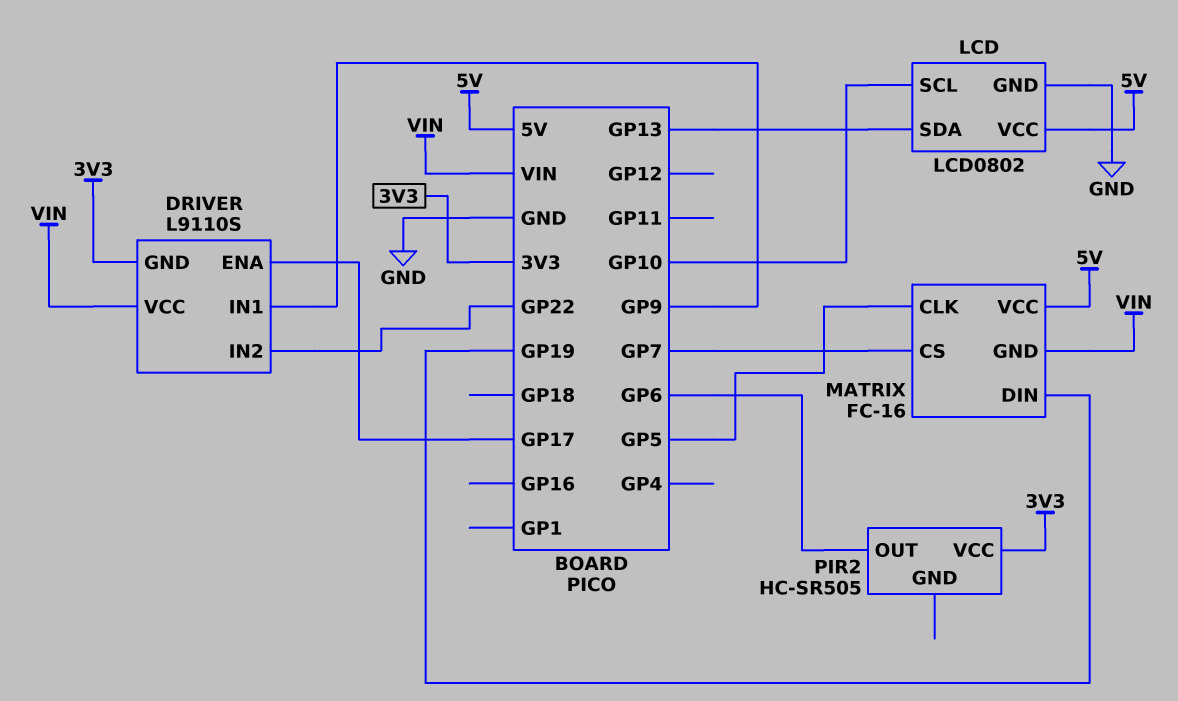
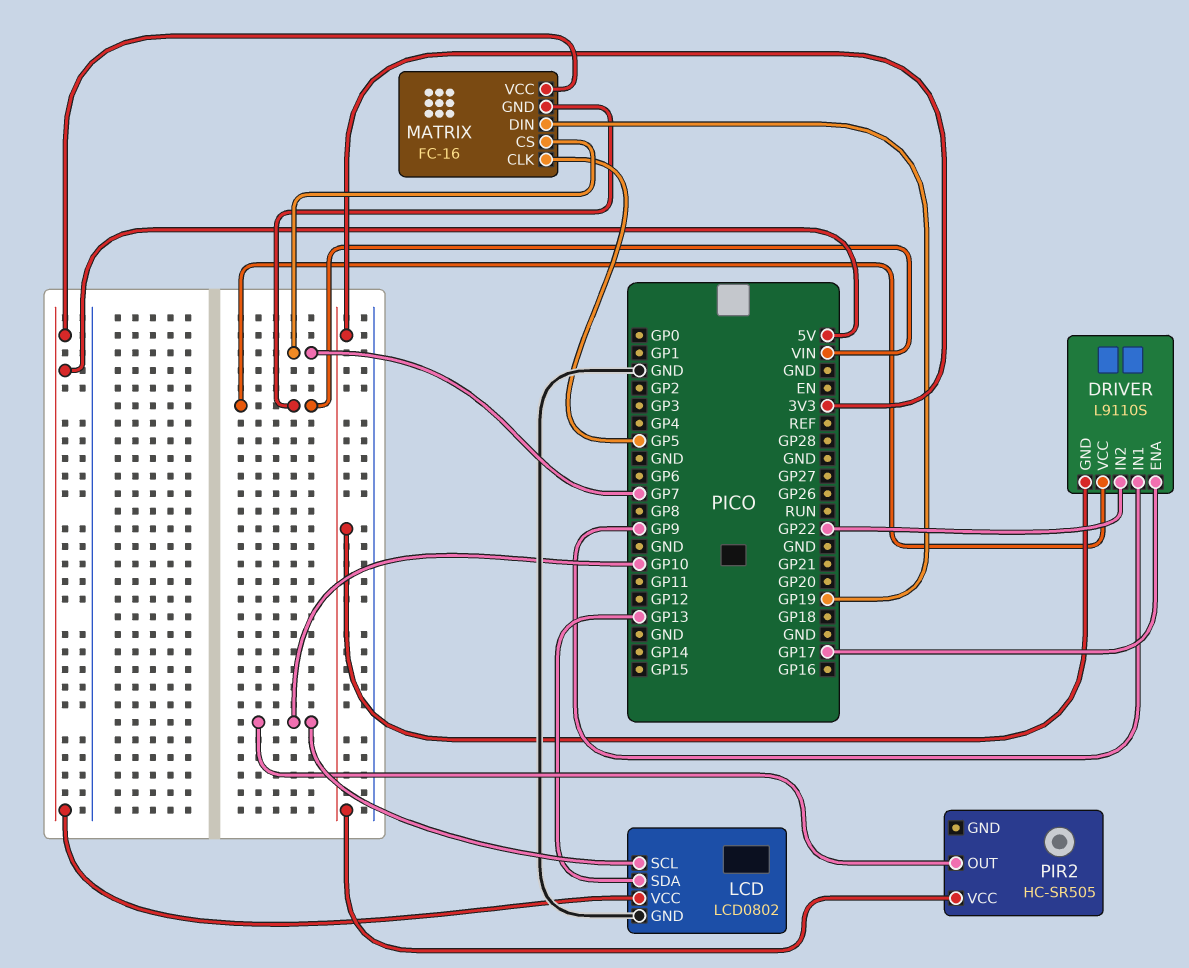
PIR2 pin OUT: GP6 -> GP10

